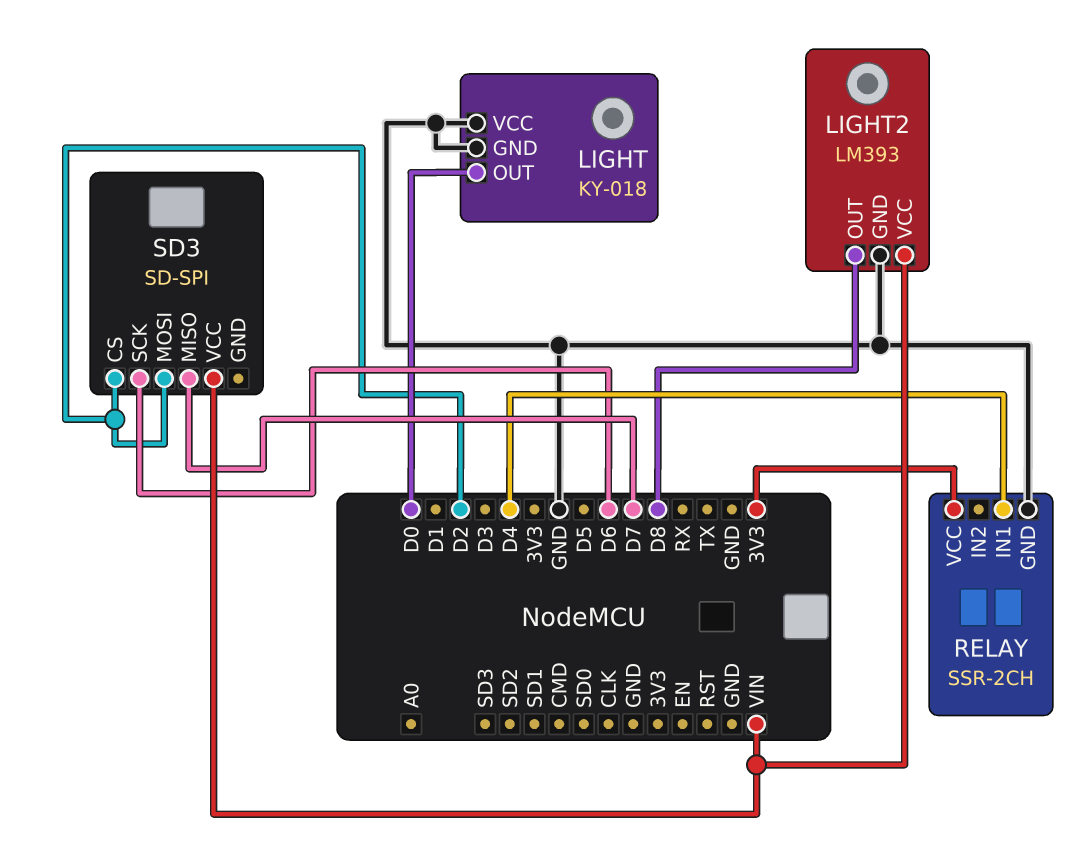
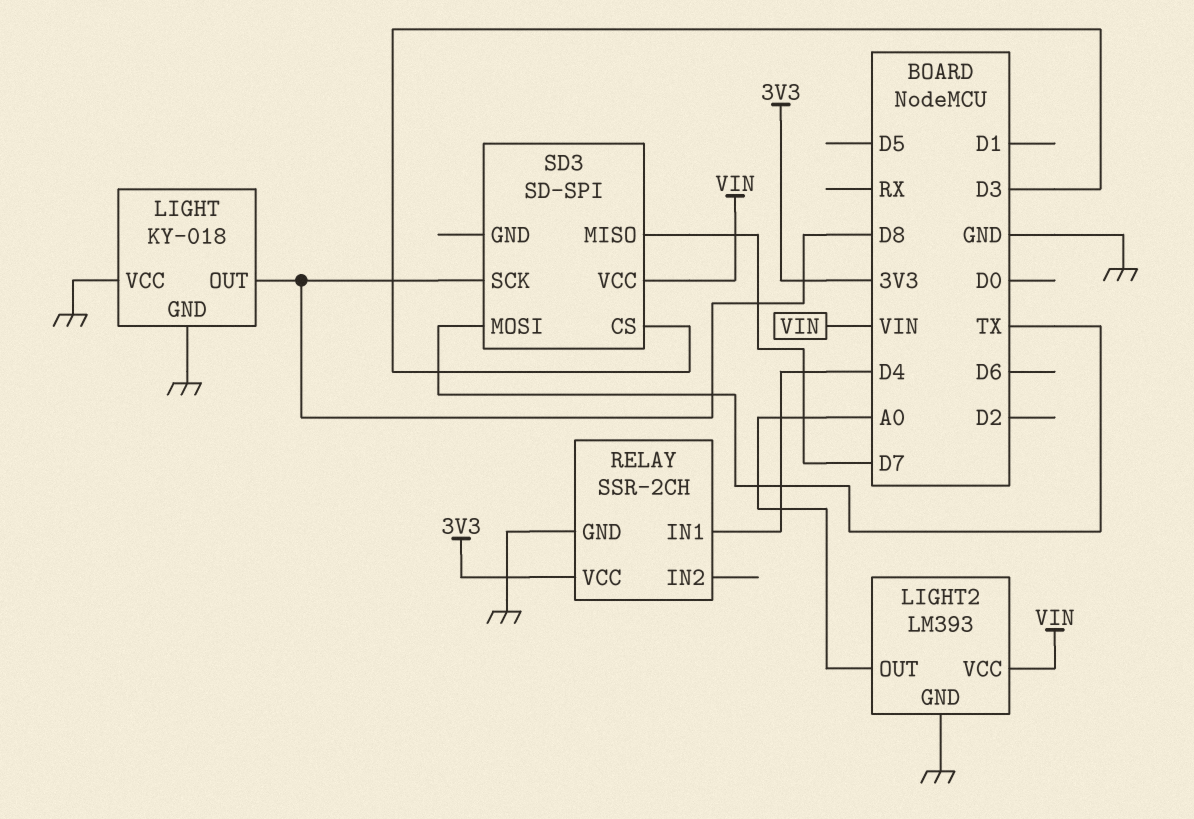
LIGHT pin OUT: D0 -> D8
LIGHT2 pin OUT: D8 -> A0
SD3 pin CS: D2 -> D3
SD3 pin MOSI: D2 -> TX
SD3 pin SCK: D6 -> D8

